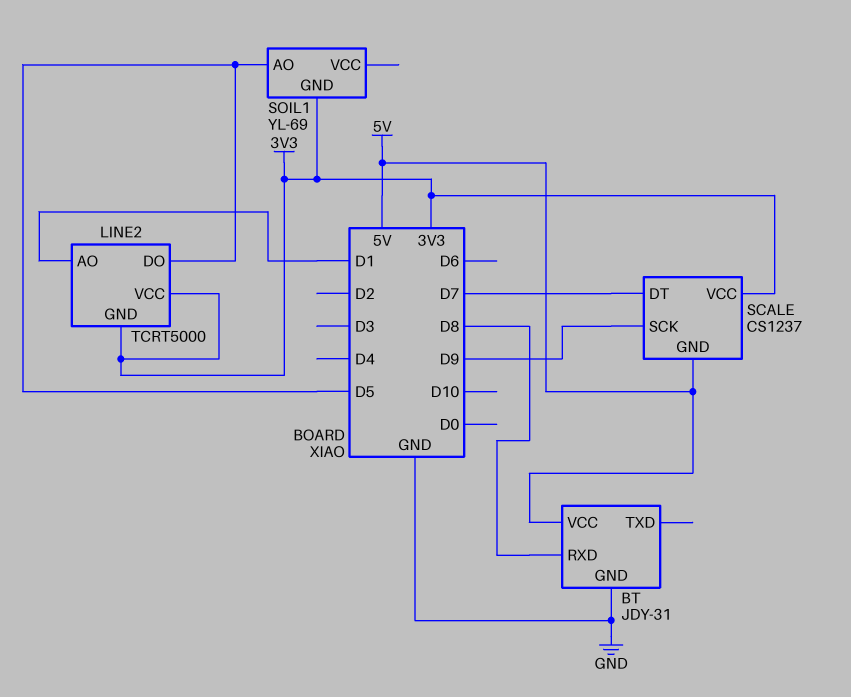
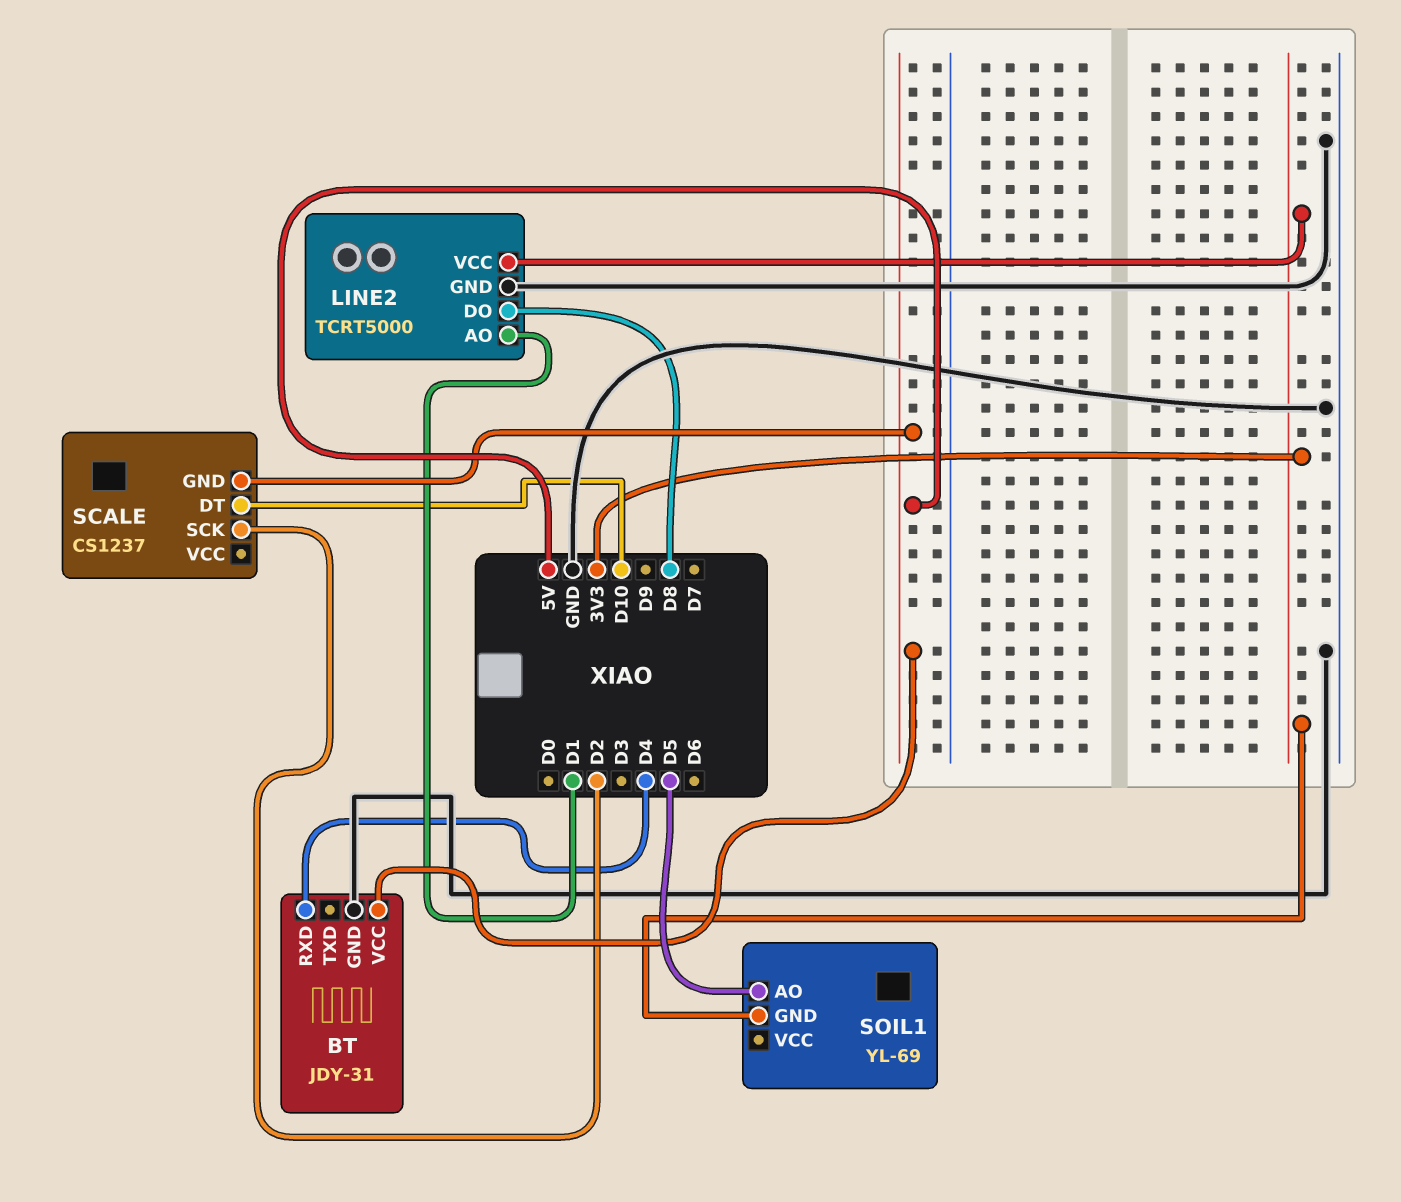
BT pin RXD: D8 -> D4
LINE2 pin DO: D5 -> D8
LINE2 pin GND: 3V3 -> GND
SCALE pin DT: D7 -> D10
SCALE pin SCK: D9 -> D2
SCALE pin VCC: 3V3 -> none

